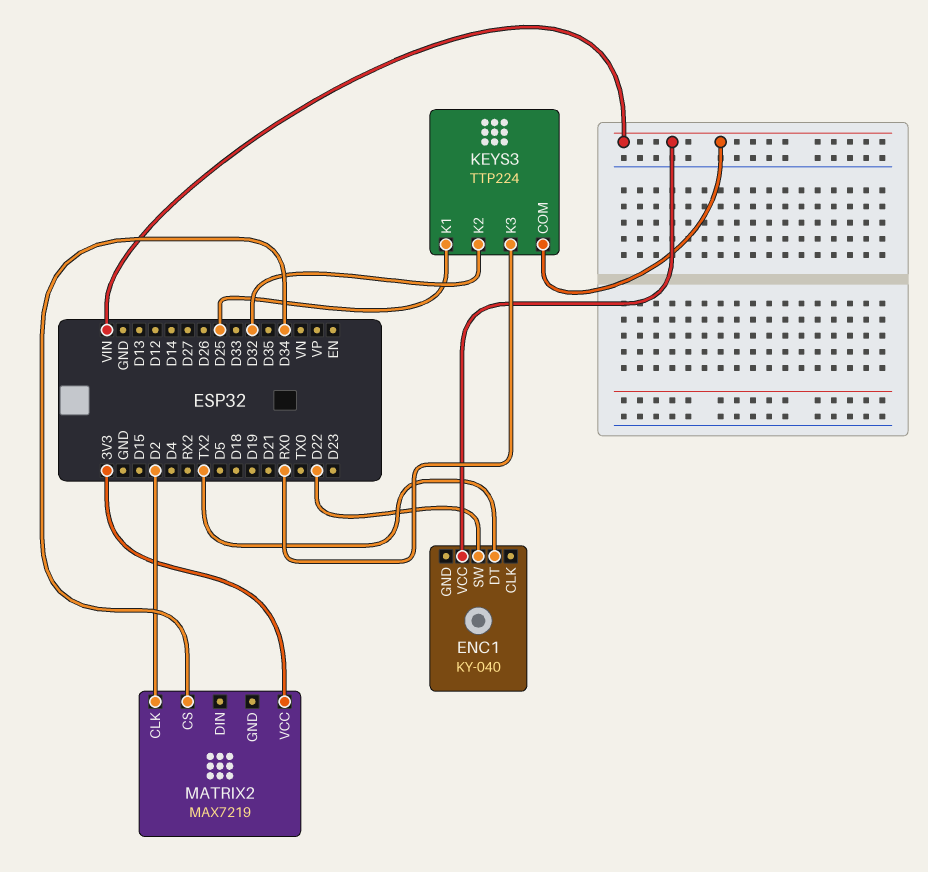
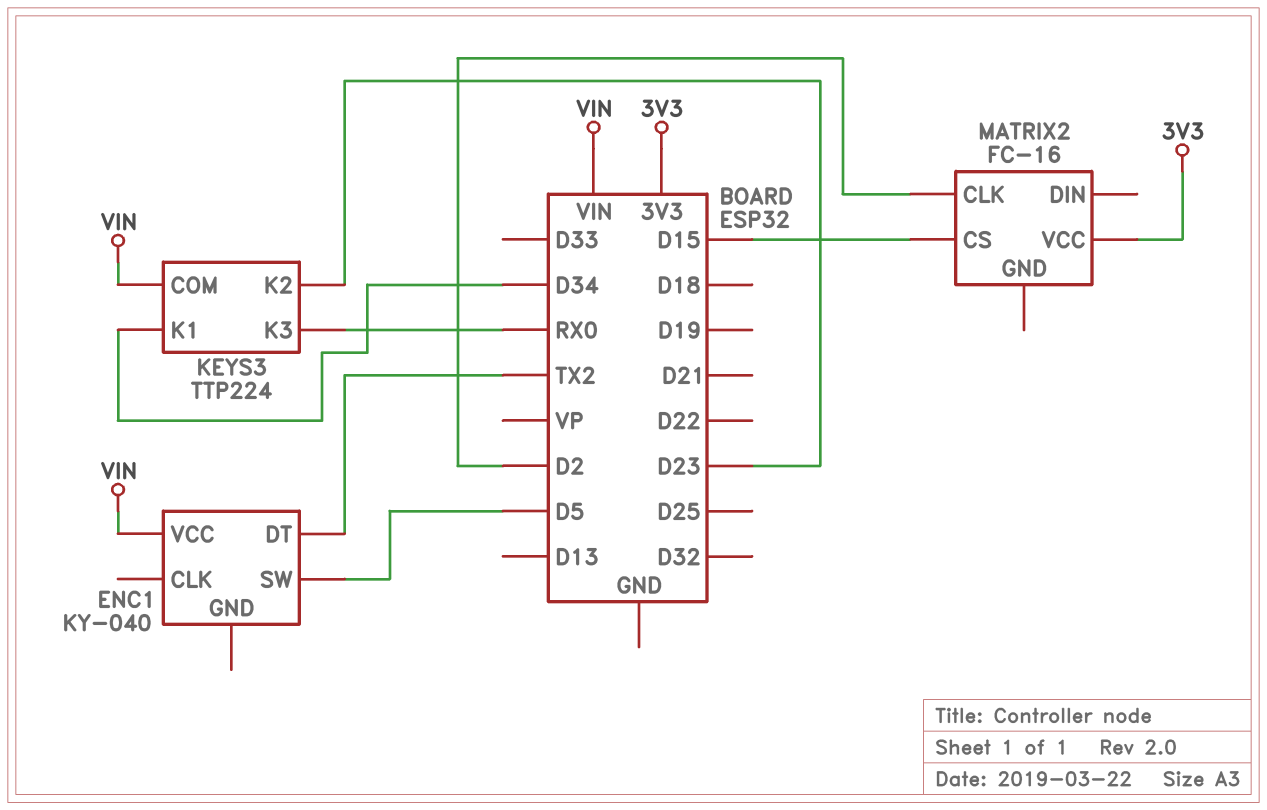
ENC1 pin SW: D22 -> D5
KEYS3 pin K1: D25 -> D34
KEYS3 pin K2: D32 -> D23
MATRIX2: MAX7219 -> FC-16
MATRIX2 pin CS: D34 -> D15

